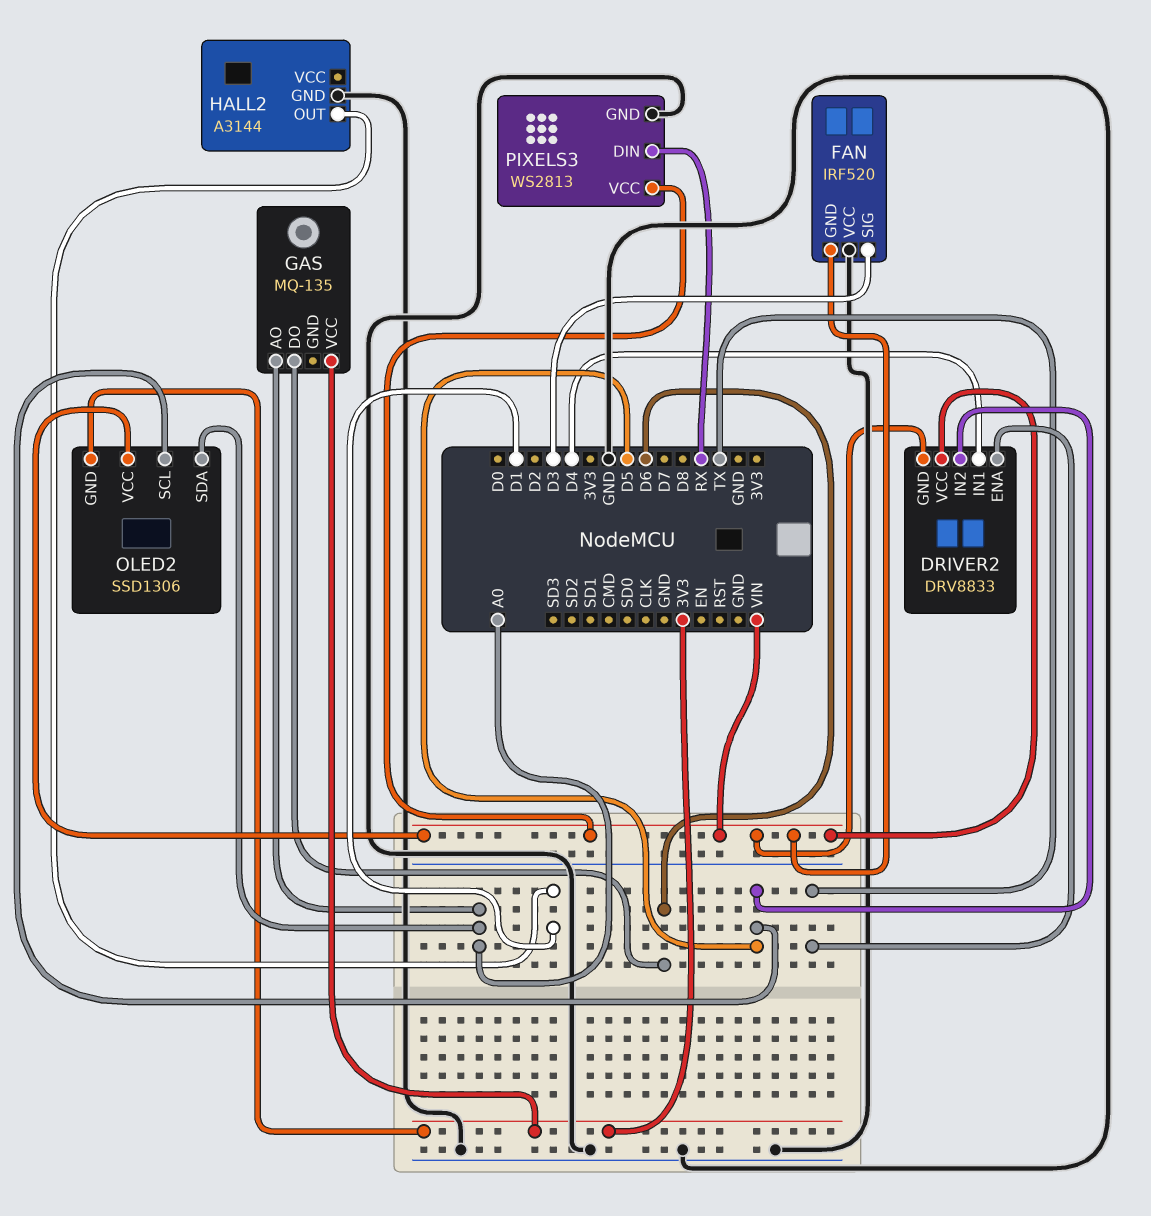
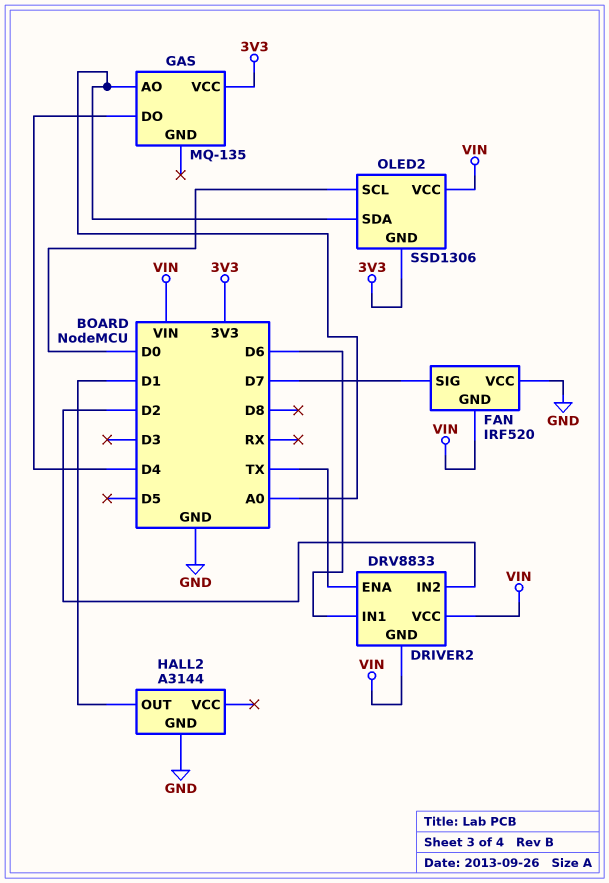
DRIVER2 pin IN1: D4 -> D6
DRIVER2 pin IN2: D5 -> D2
FAN pin SIG: D3 -> D7
GAS pin DO: D6 -> D4
OLED2 pin SCL: D5 -> D0
PIXELS3: WS2813 -> none
PIXELS3 pin DIN: RX -> none
PIXELS3 pin GND: GND -> none
PIXELS3 pin VCC: VIN -> none

